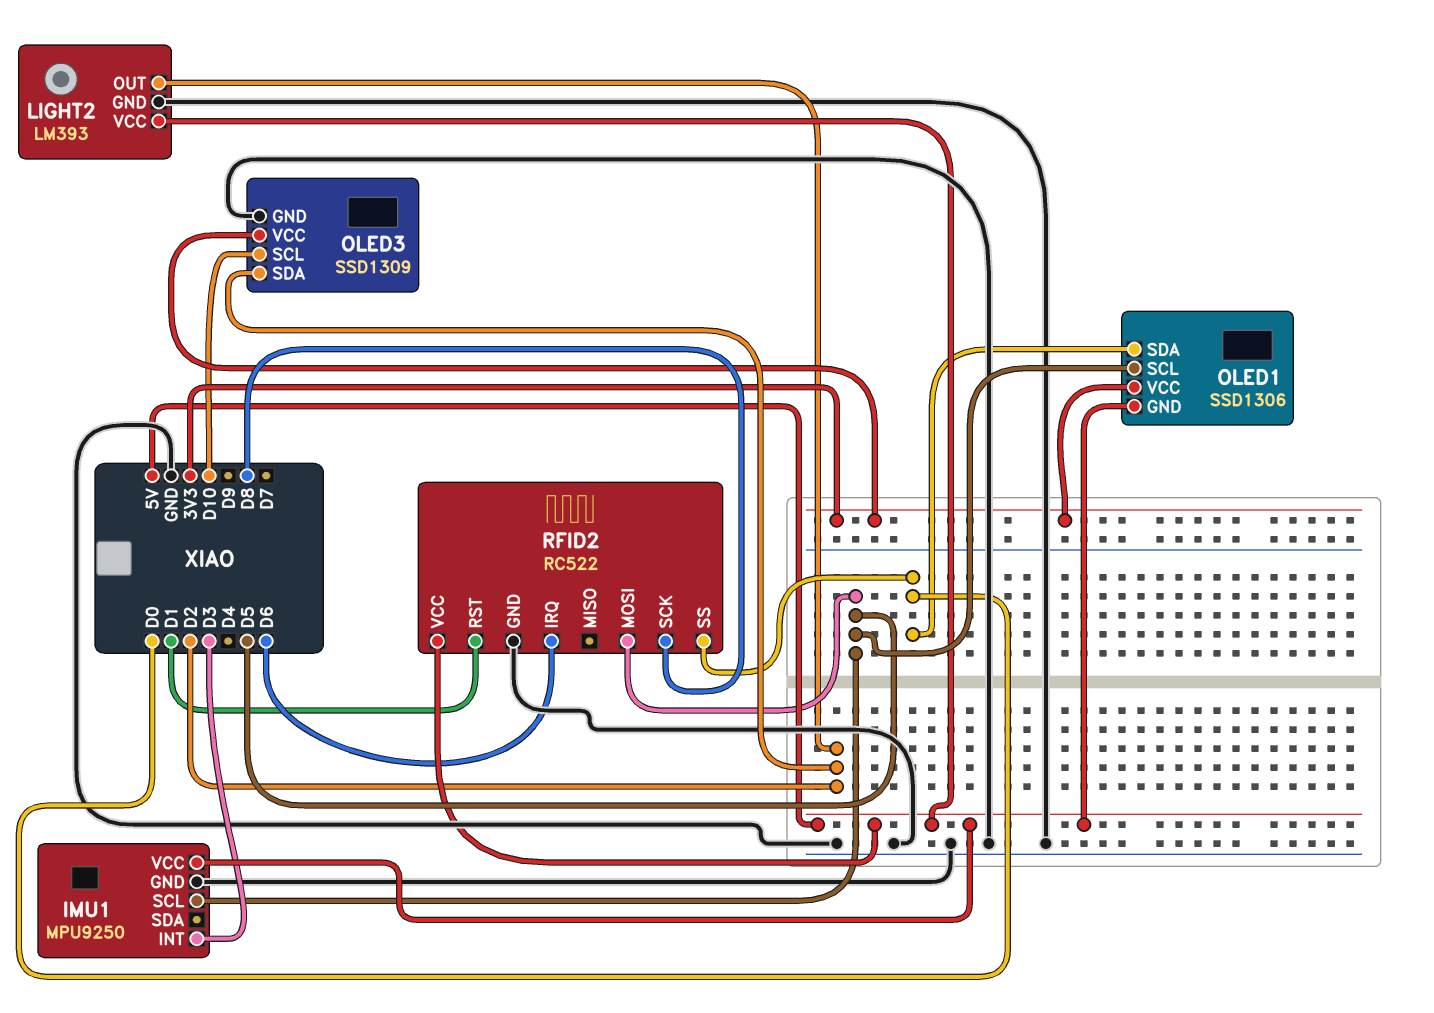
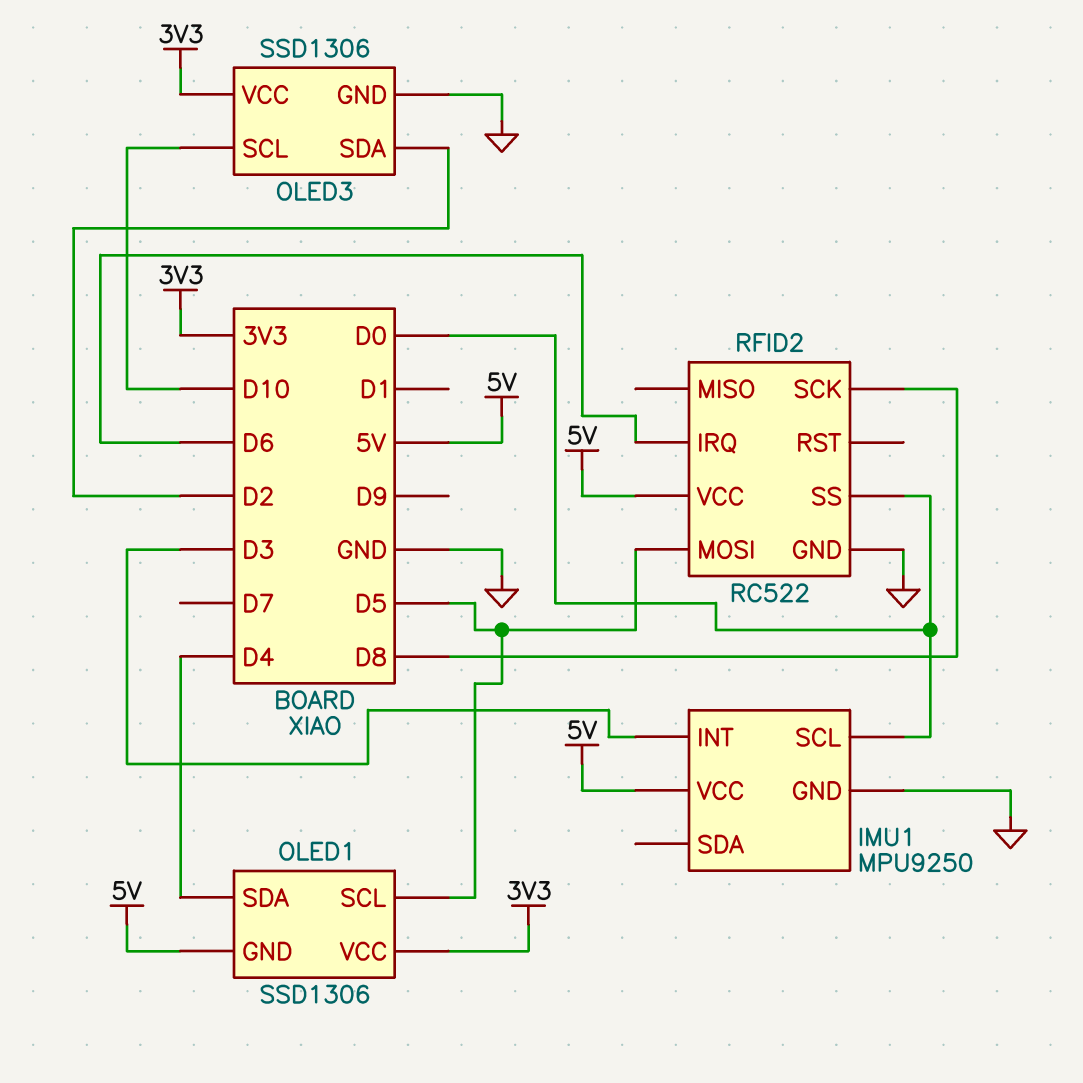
IMU1 pin SCL: D5 -> D0
LIGHT2: LM393 -> none
LIGHT2 pin GND: GND -> none
LIGHT2 pin OUT: D2 -> none
LIGHT2 pin VCC: 5V -> none
OLED1 pin SDA: D0 -> D4
OLED3: SSD1309 -> SSD1306
RFID2 pin RST: D1 -> none

